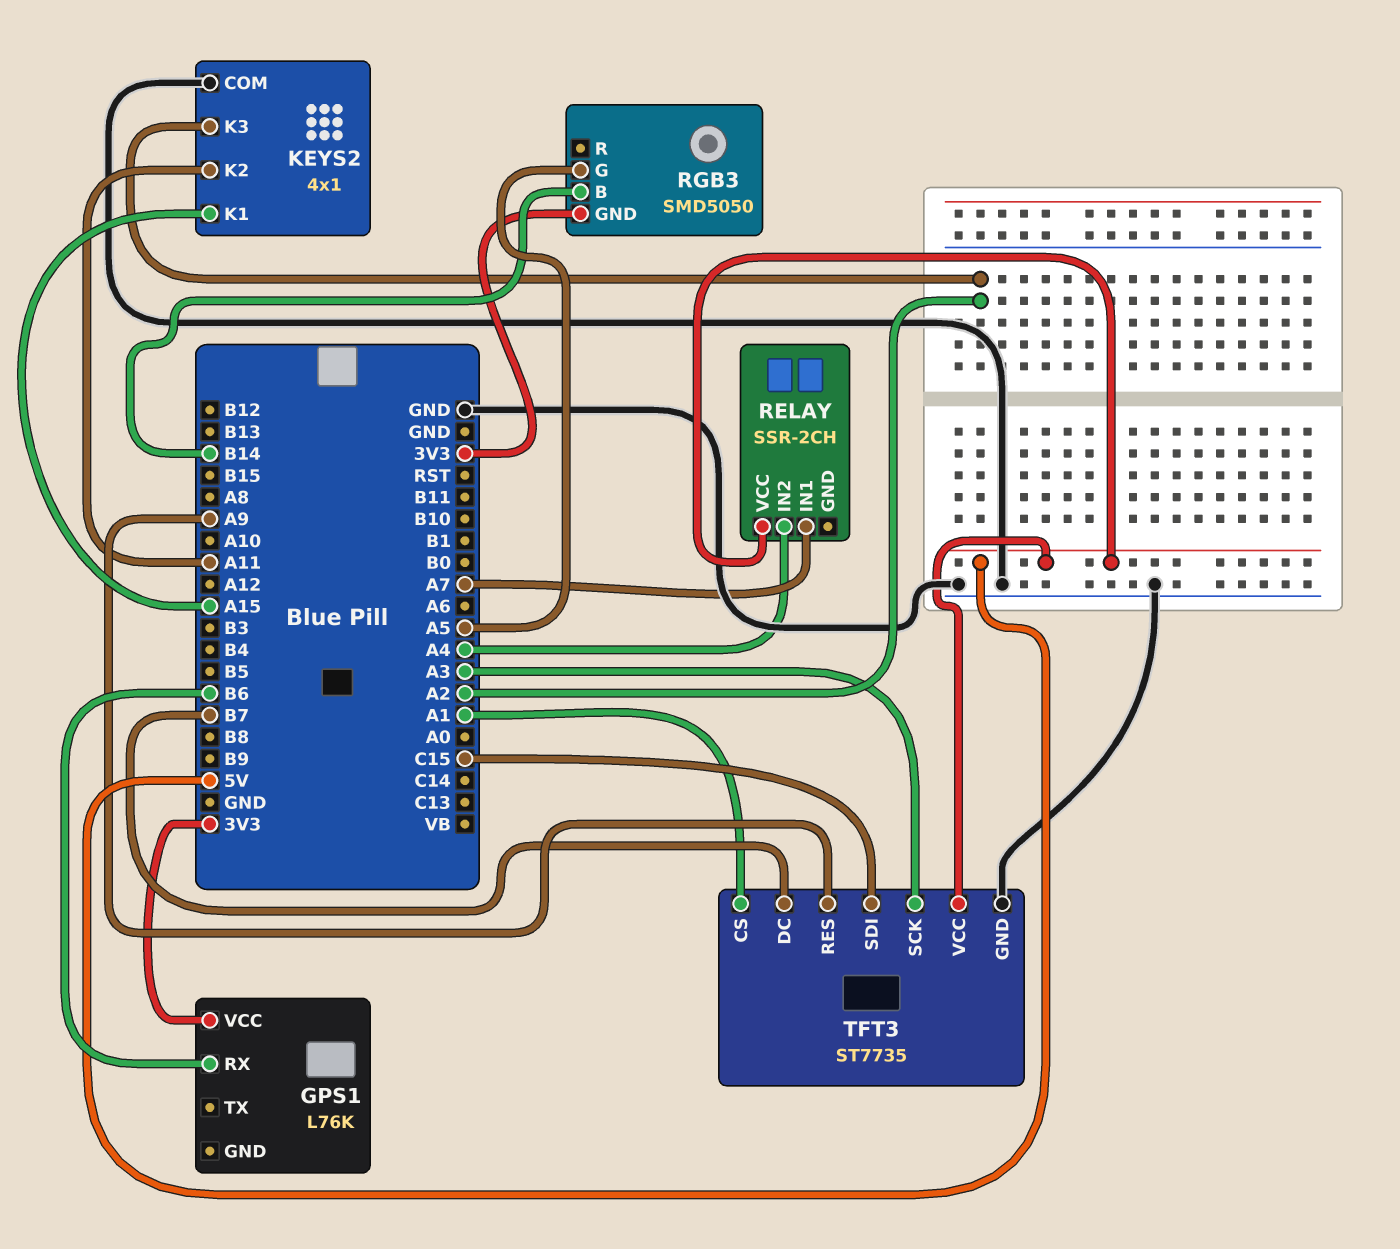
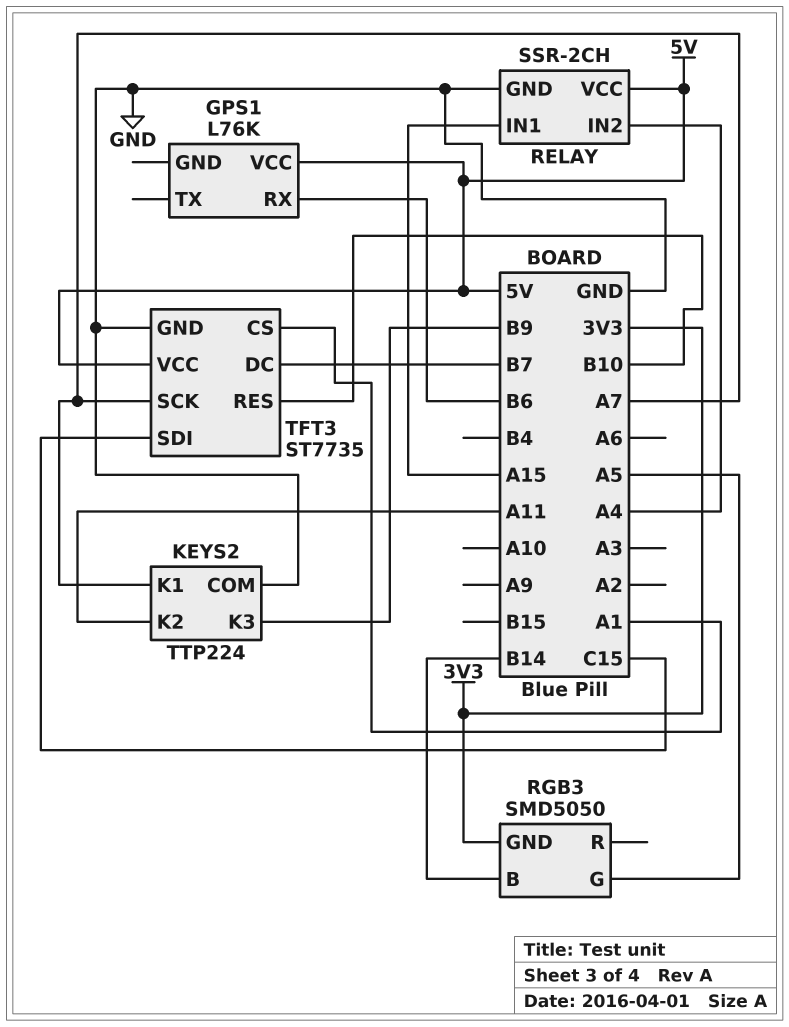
GPS1 pin VCC: 3V3 -> 5V
KEYS2: 4x1 -> TTP224
KEYS2 pin K1: A15 -> A7
KEYS2 pin K3: A2 -> B9
RELAY pin GND: none -> GND
RELAY pin IN1: A7 -> A15
TFT3 pin RES: A9 -> B10
TFT3 pin SCK: A3 -> A7

